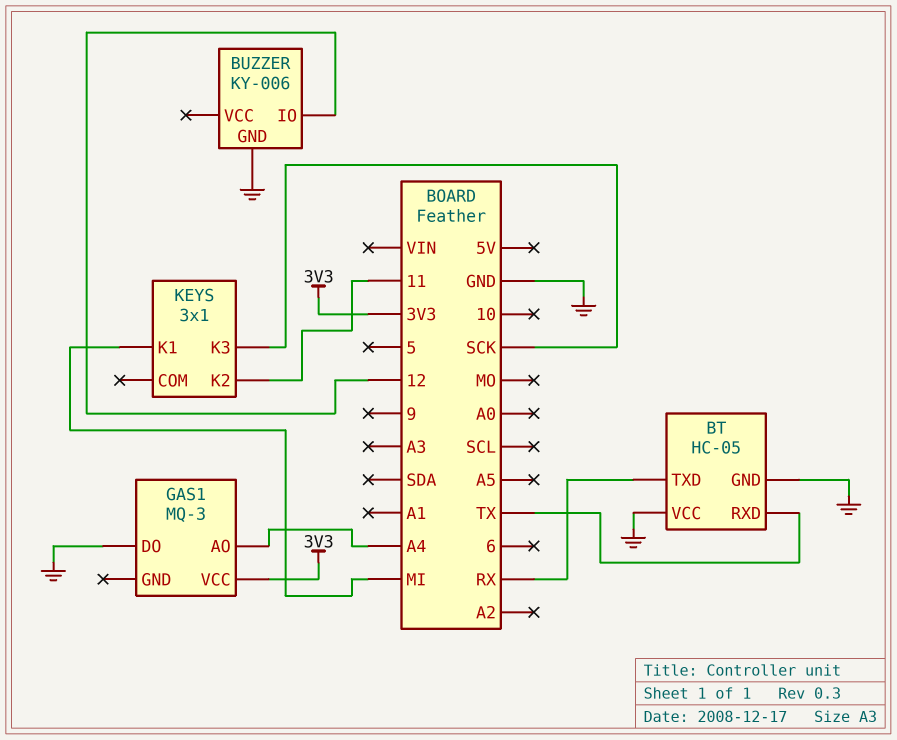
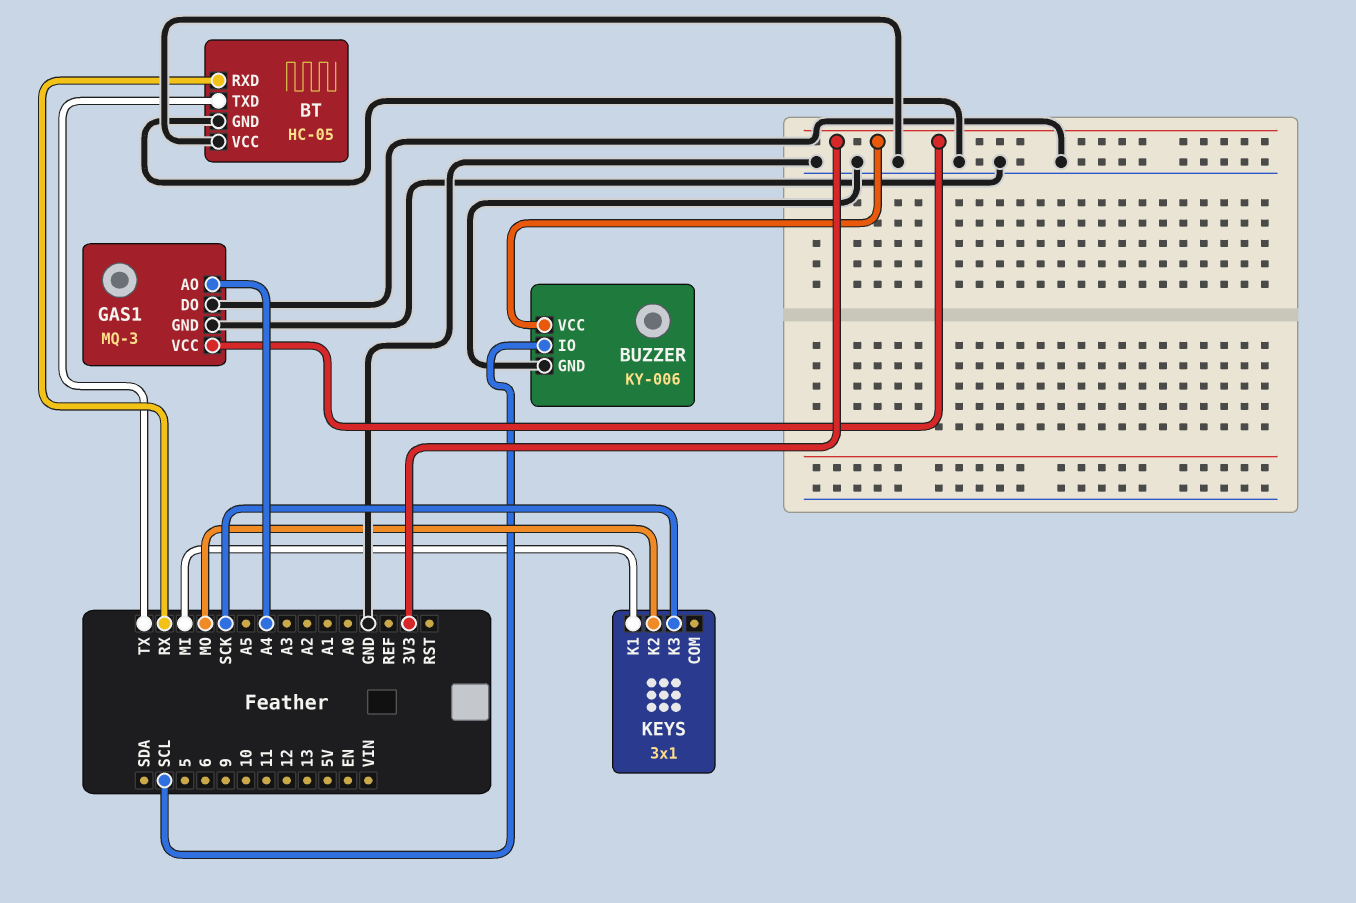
BT pin RXD: TX -> RX
BT pin TXD: RX -> TX
BUZZER pin IO: 12 -> SCL
BUZZER pin VCC: none -> 3V3
GAS1 pin GND: none -> GND
KEYS pin K2: 11 -> MO

